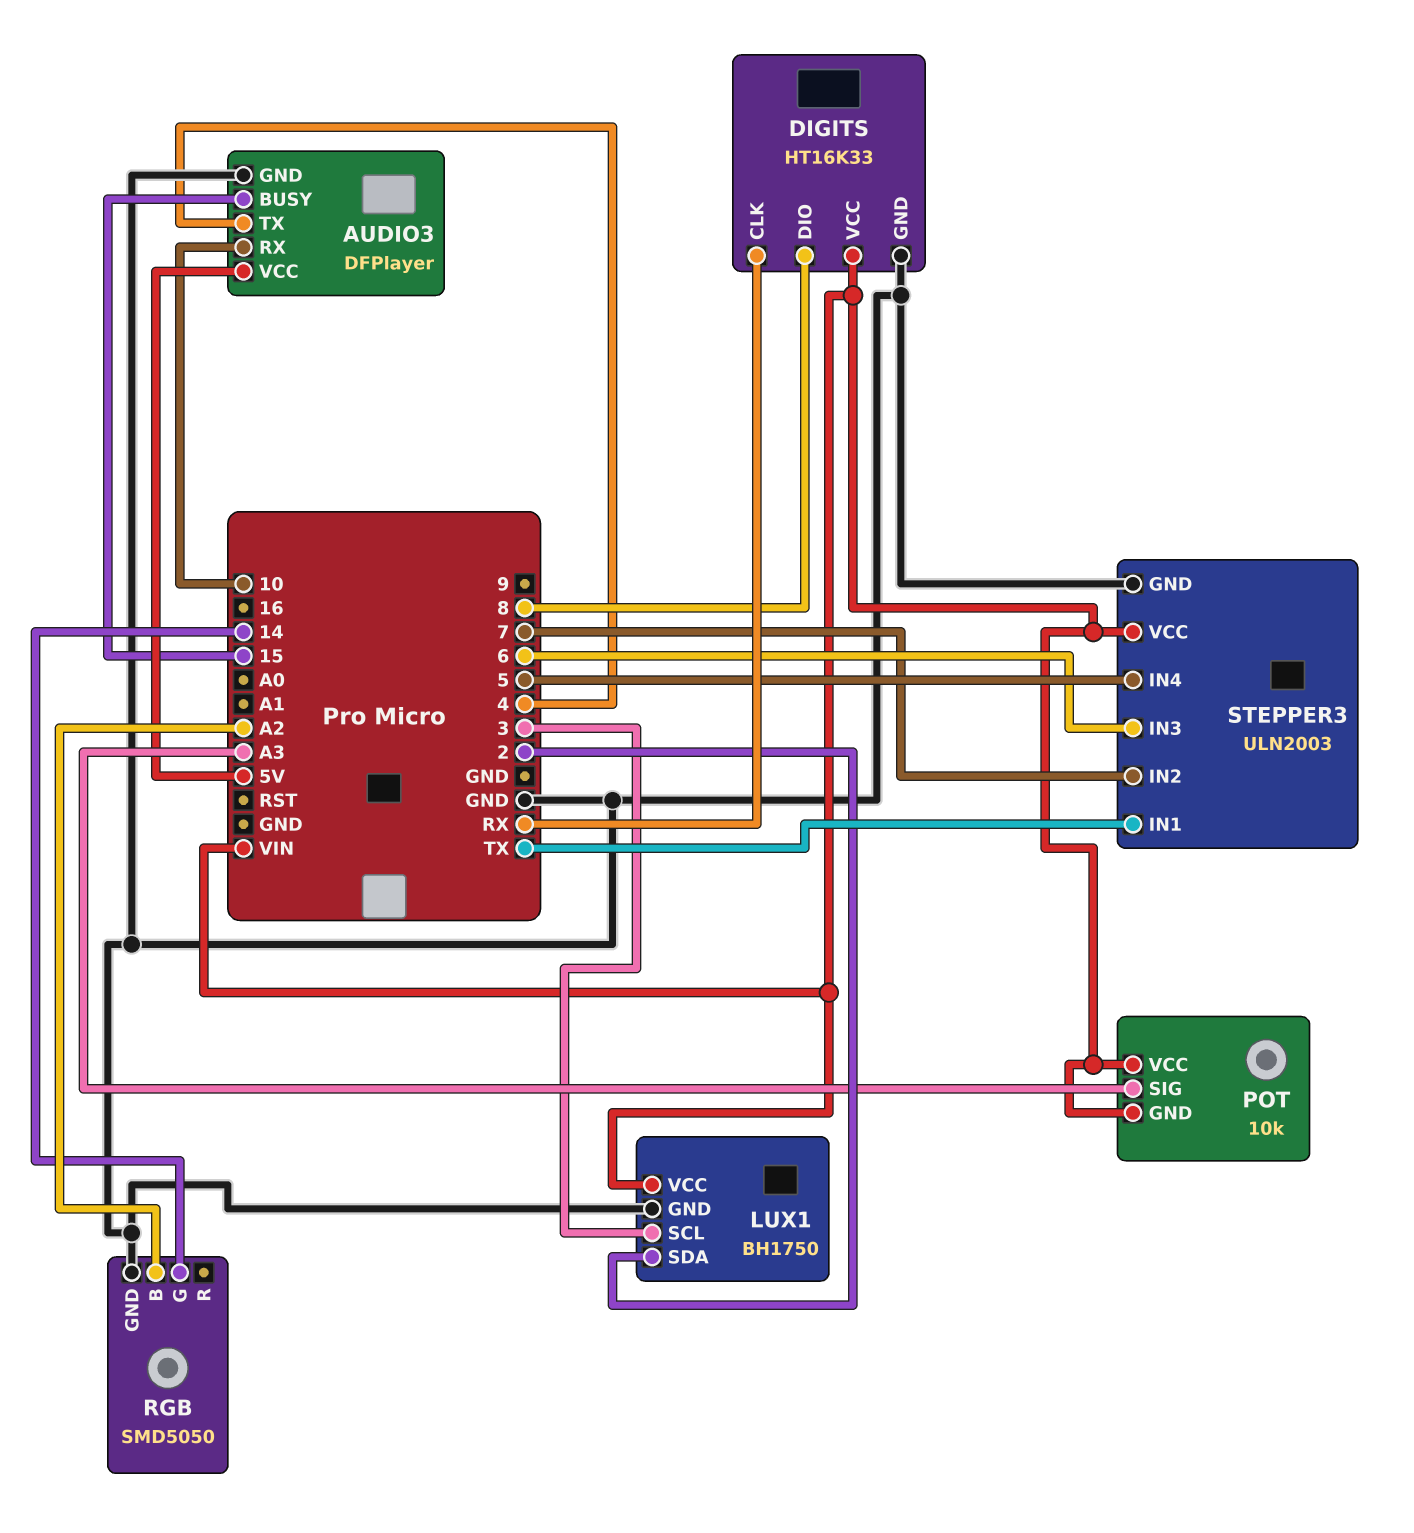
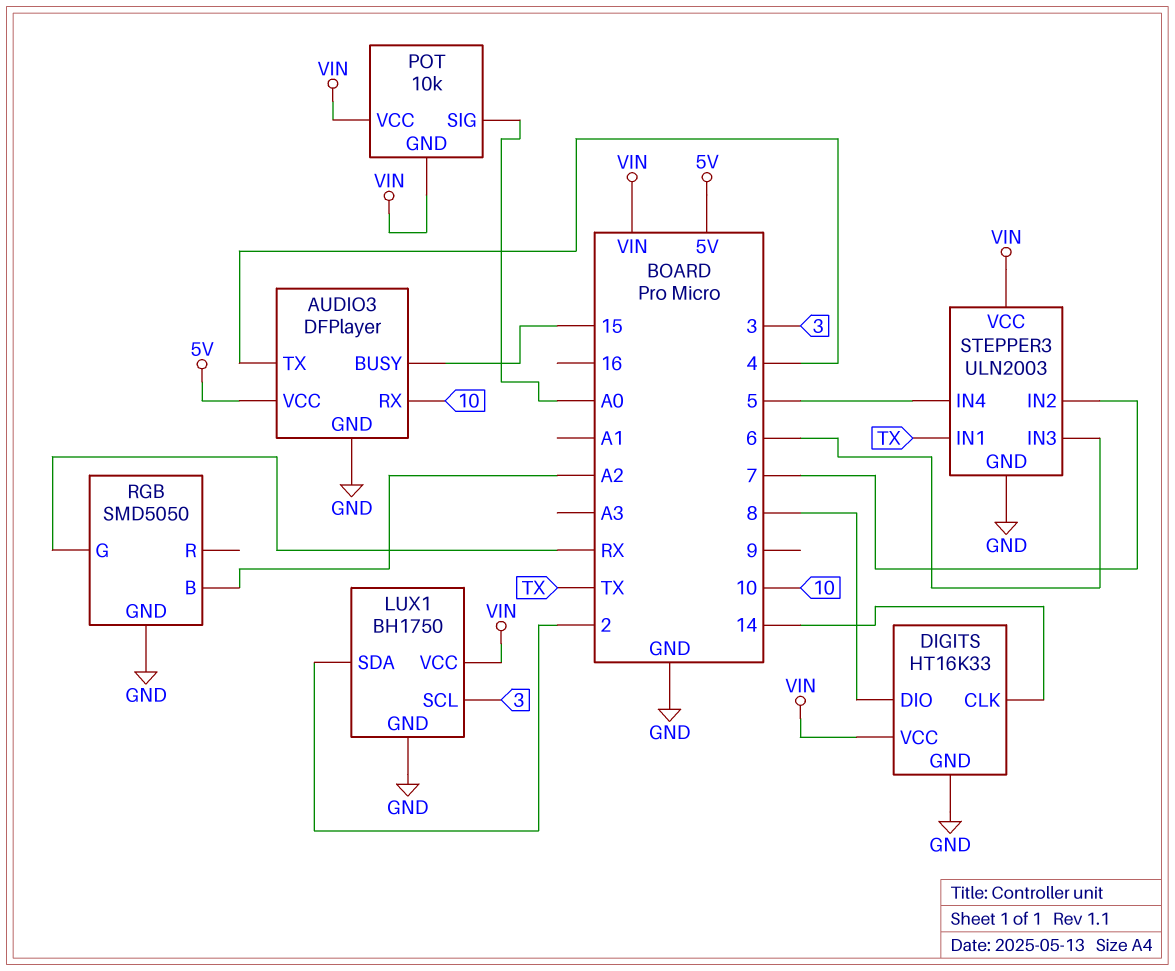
DIGITS pin CLK: RX -> 14
POT pin SIG: A3 -> A0
RGB pin G: 14 -> RX

